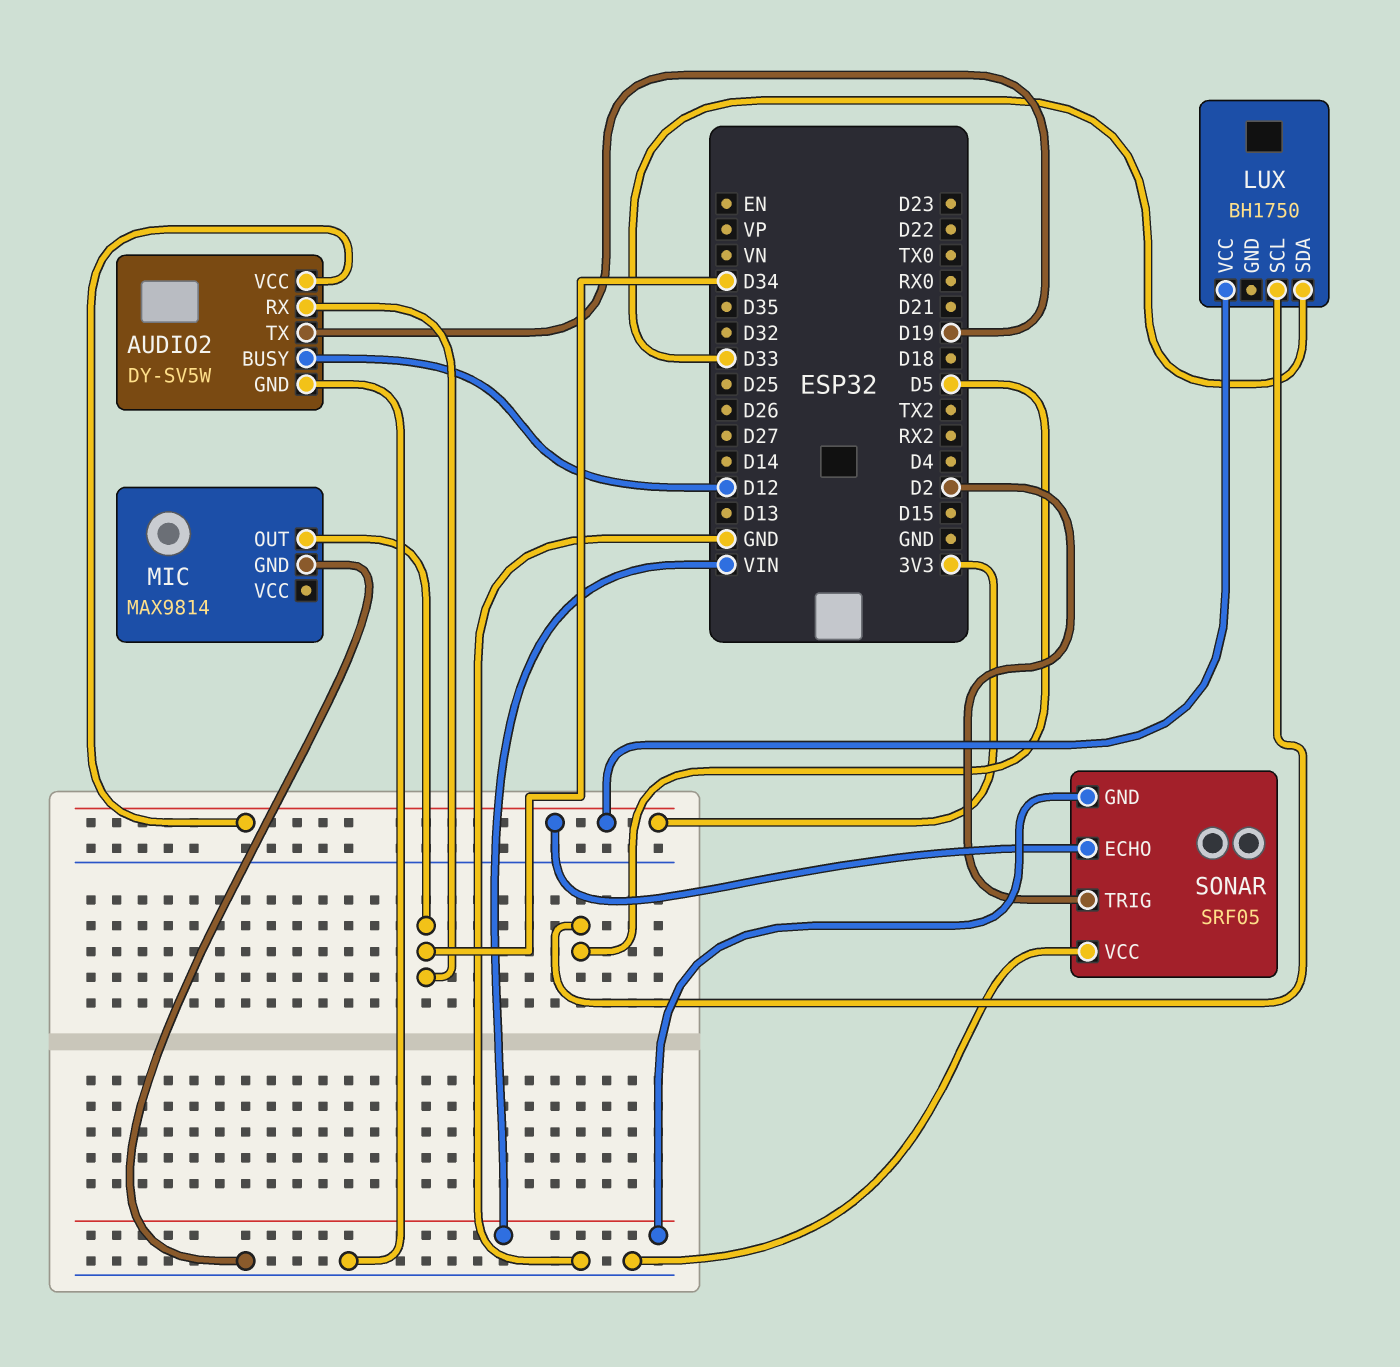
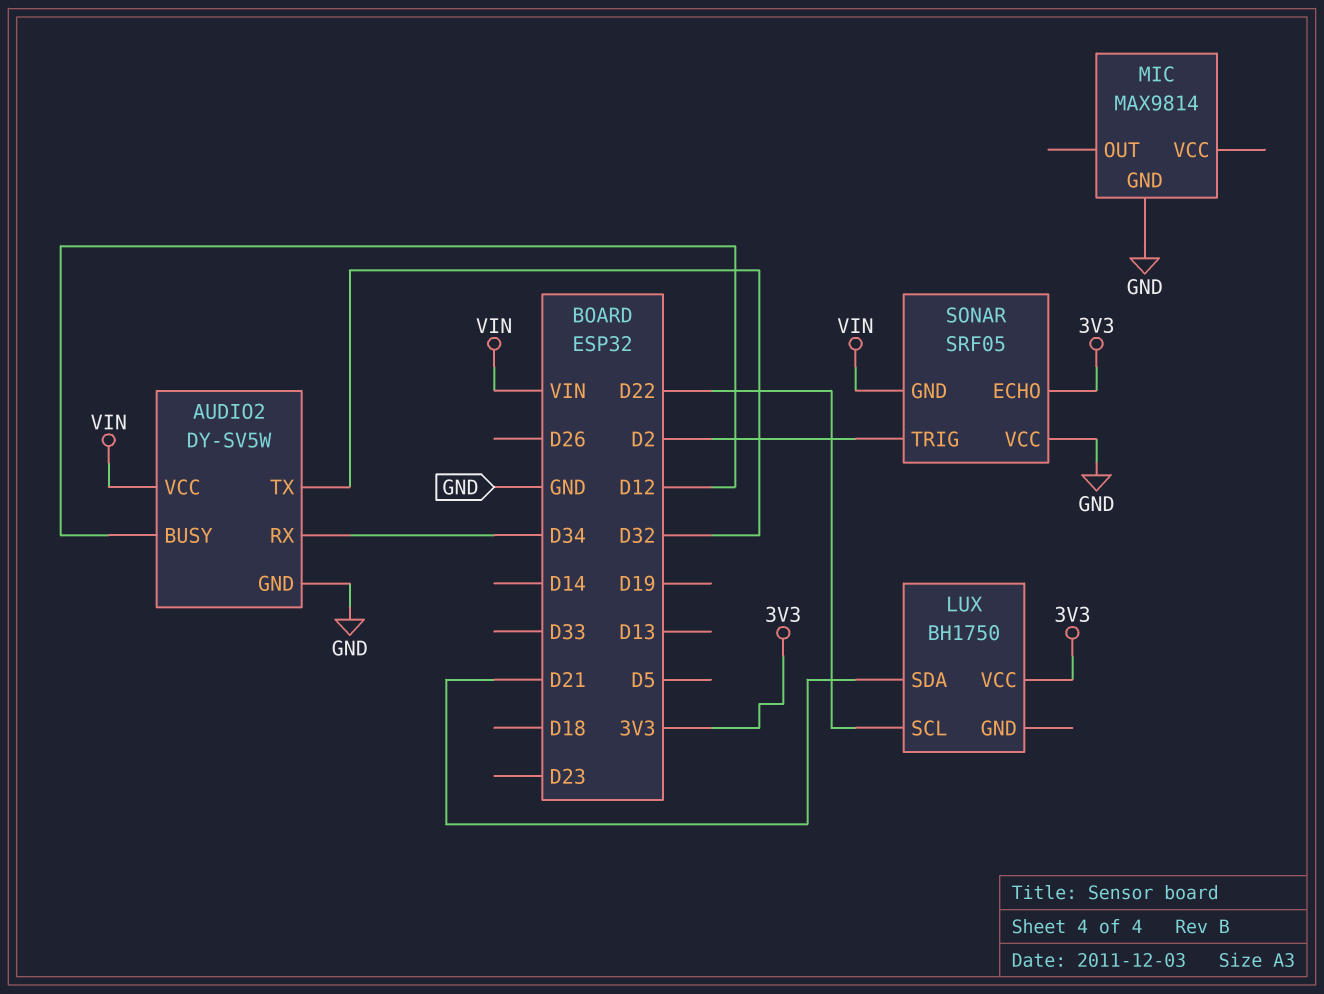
AUDIO2 pin TX: D19 -> D32
AUDIO2 pin VCC: 3V3 -> VIN
LUX pin SCL: D5 -> D22
LUX pin SDA: D33 -> D21
MIC pin OUT: D34 -> none

